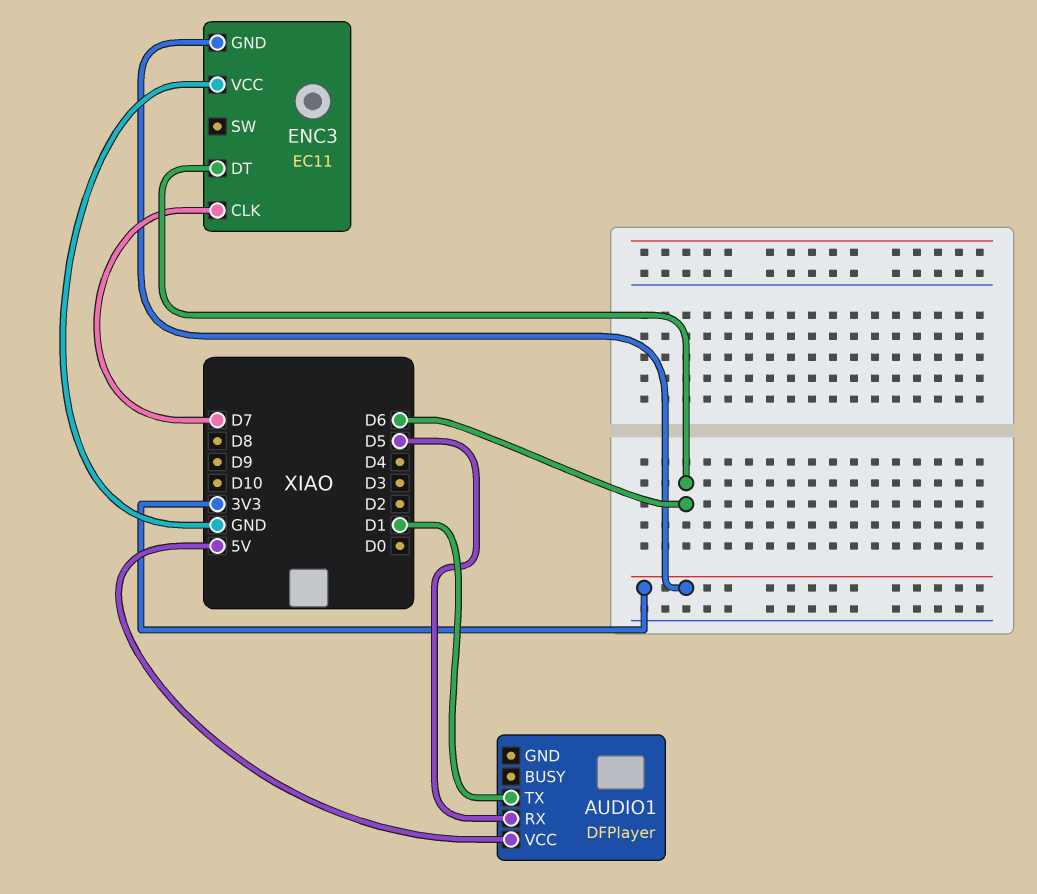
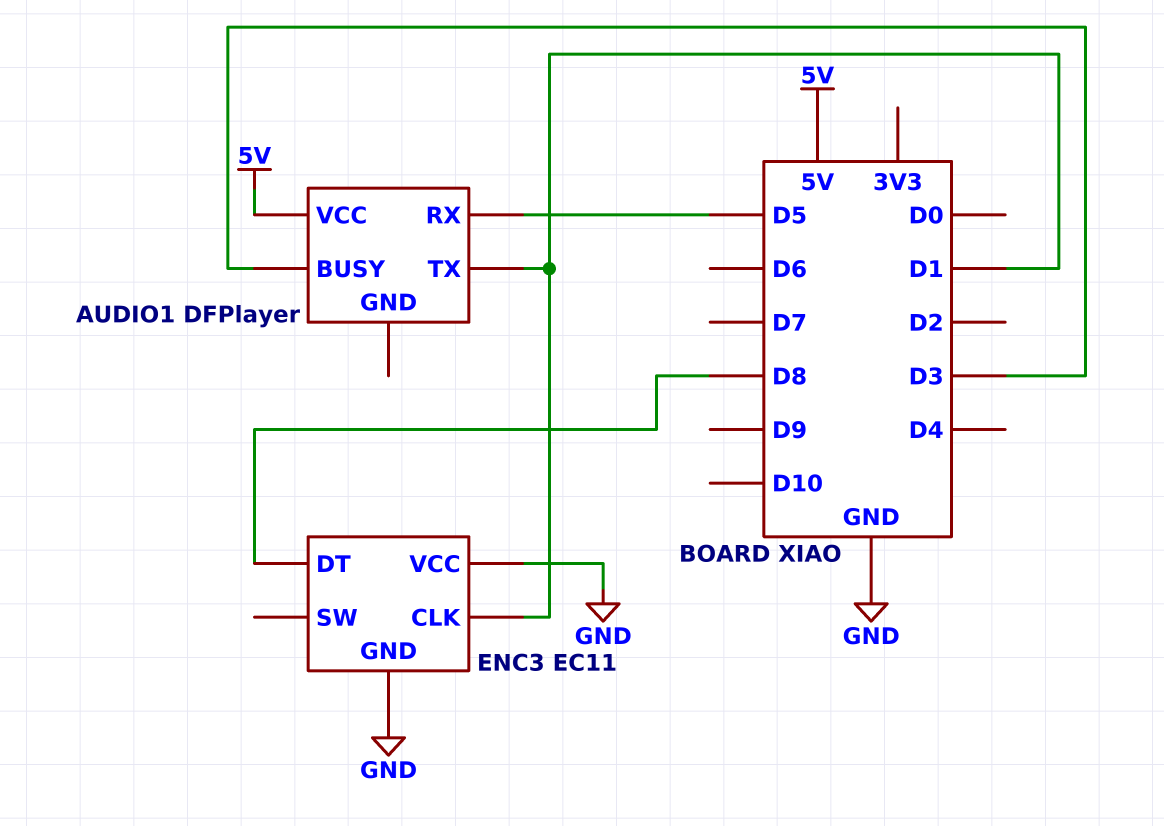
AUDIO1 pin BUSY: none -> D3
ENC3 pin CLK: D7 -> D1
ENC3 pin DT: D6 -> D8
ENC3 pin GND: 3V3 -> GND

